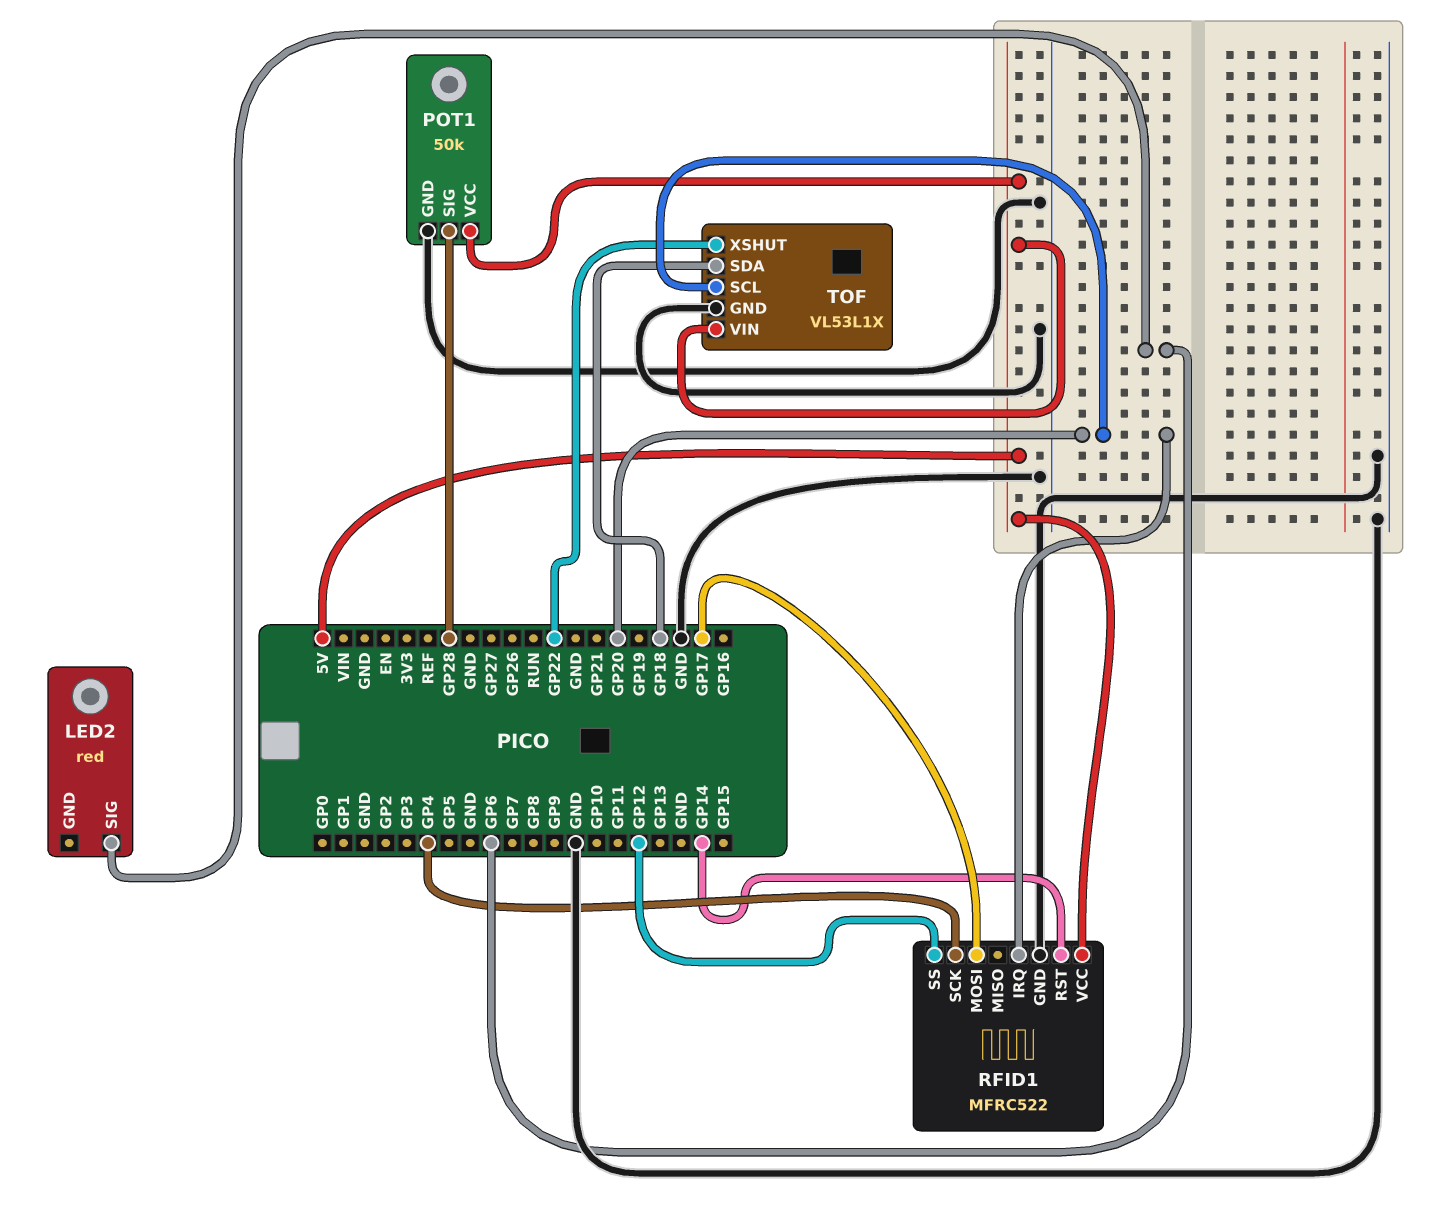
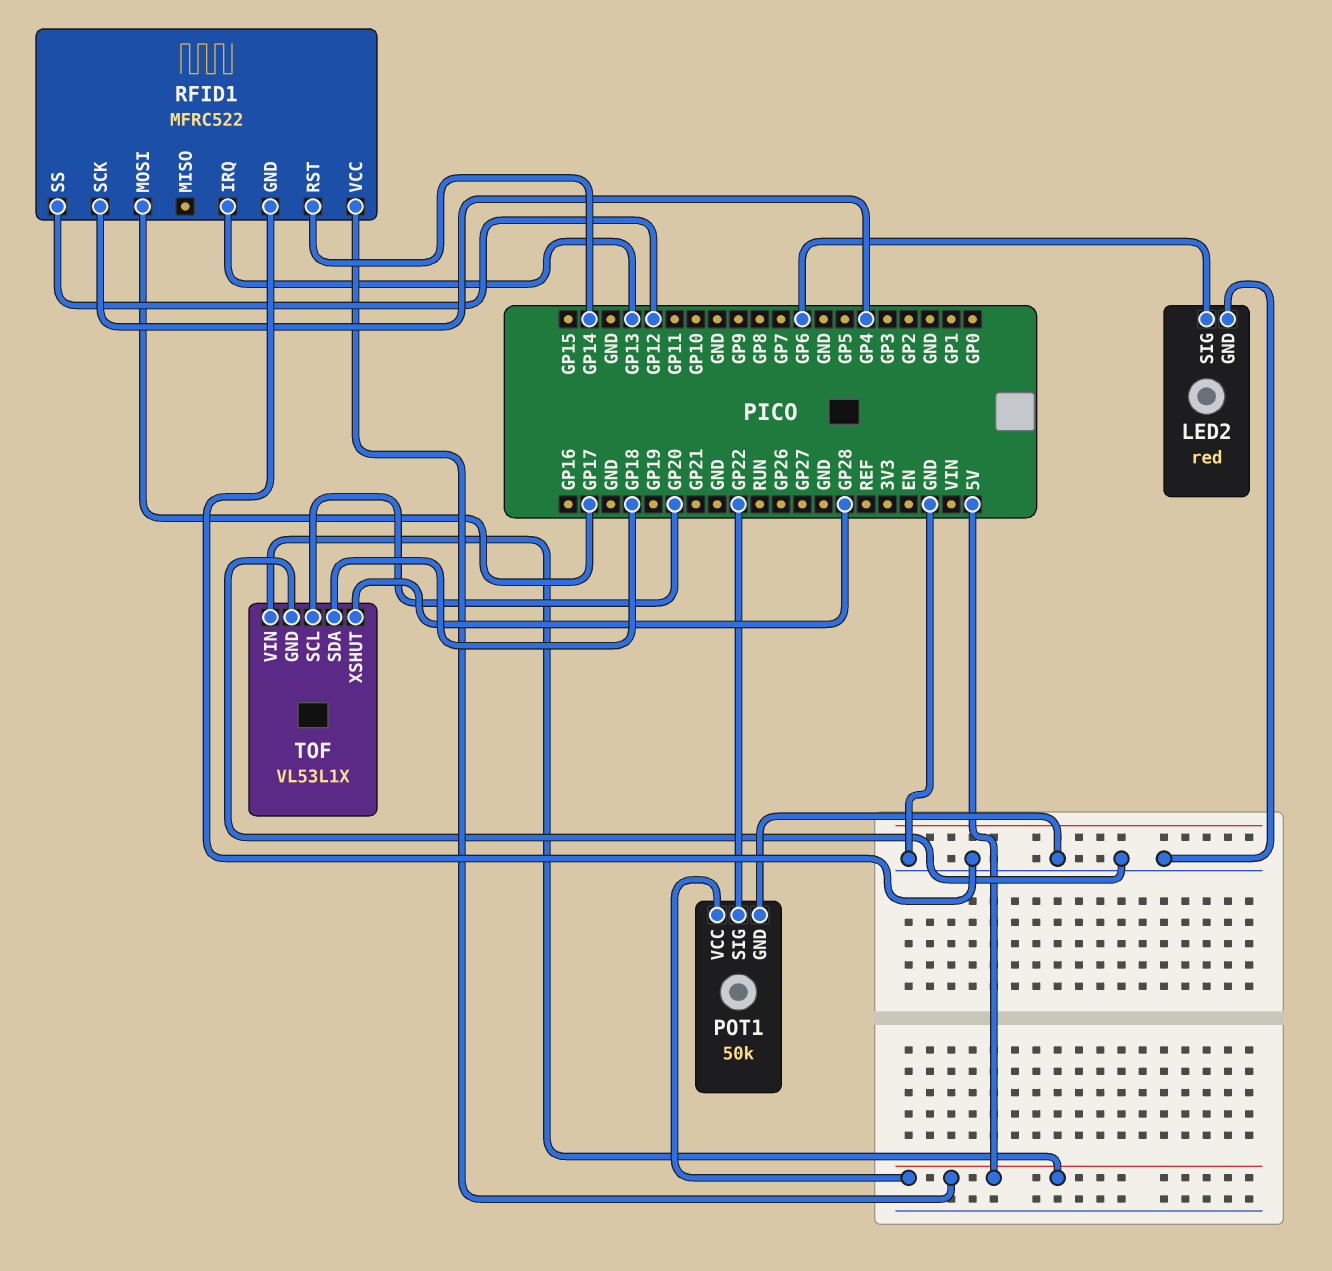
LED2 pin GND: none -> GND
POT1 pin SIG: GP28 -> GP22
RFID1 pin IRQ: GP20 -> GP13
TOF pin XSHUT: GP22 -> GP28

